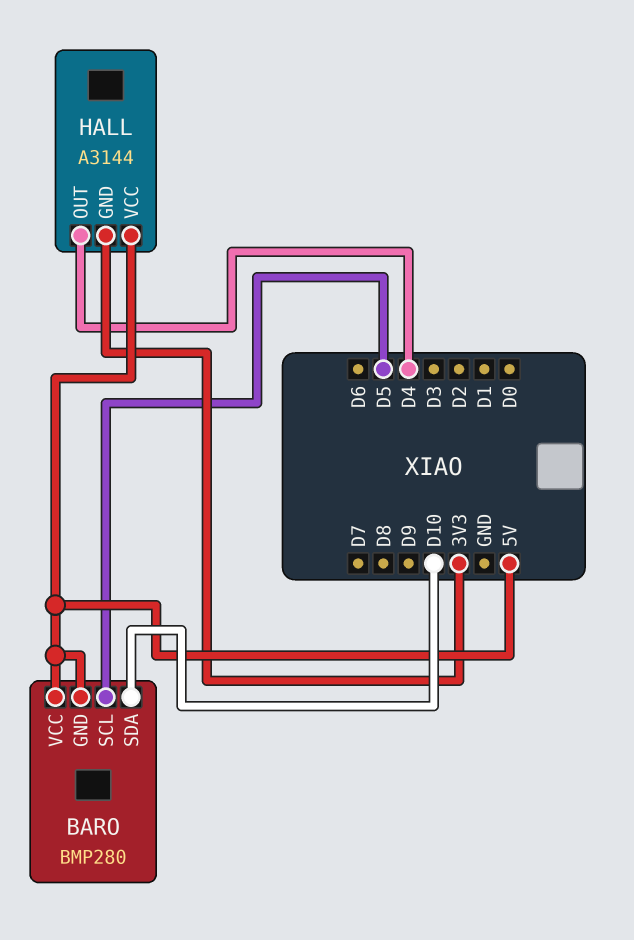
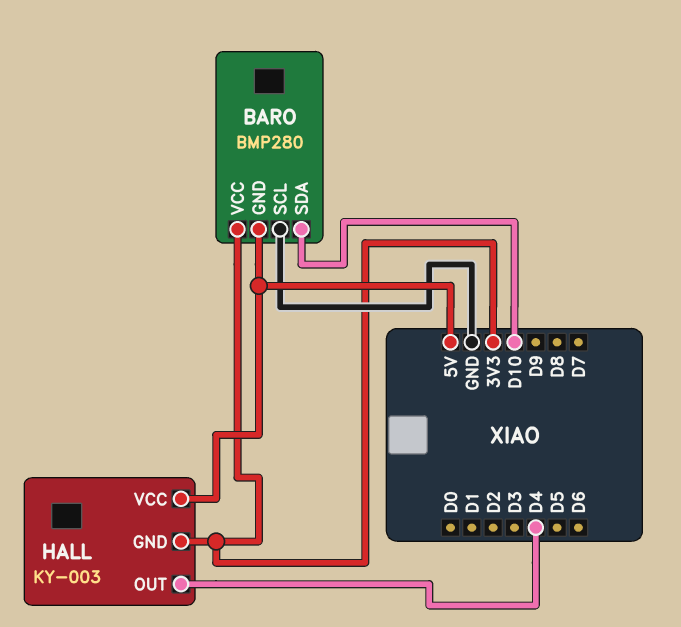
BARO pin SCL: D5 -> GND
BARO pin VCC: 5V -> 3V3
HALL: A3144 -> KY-003

